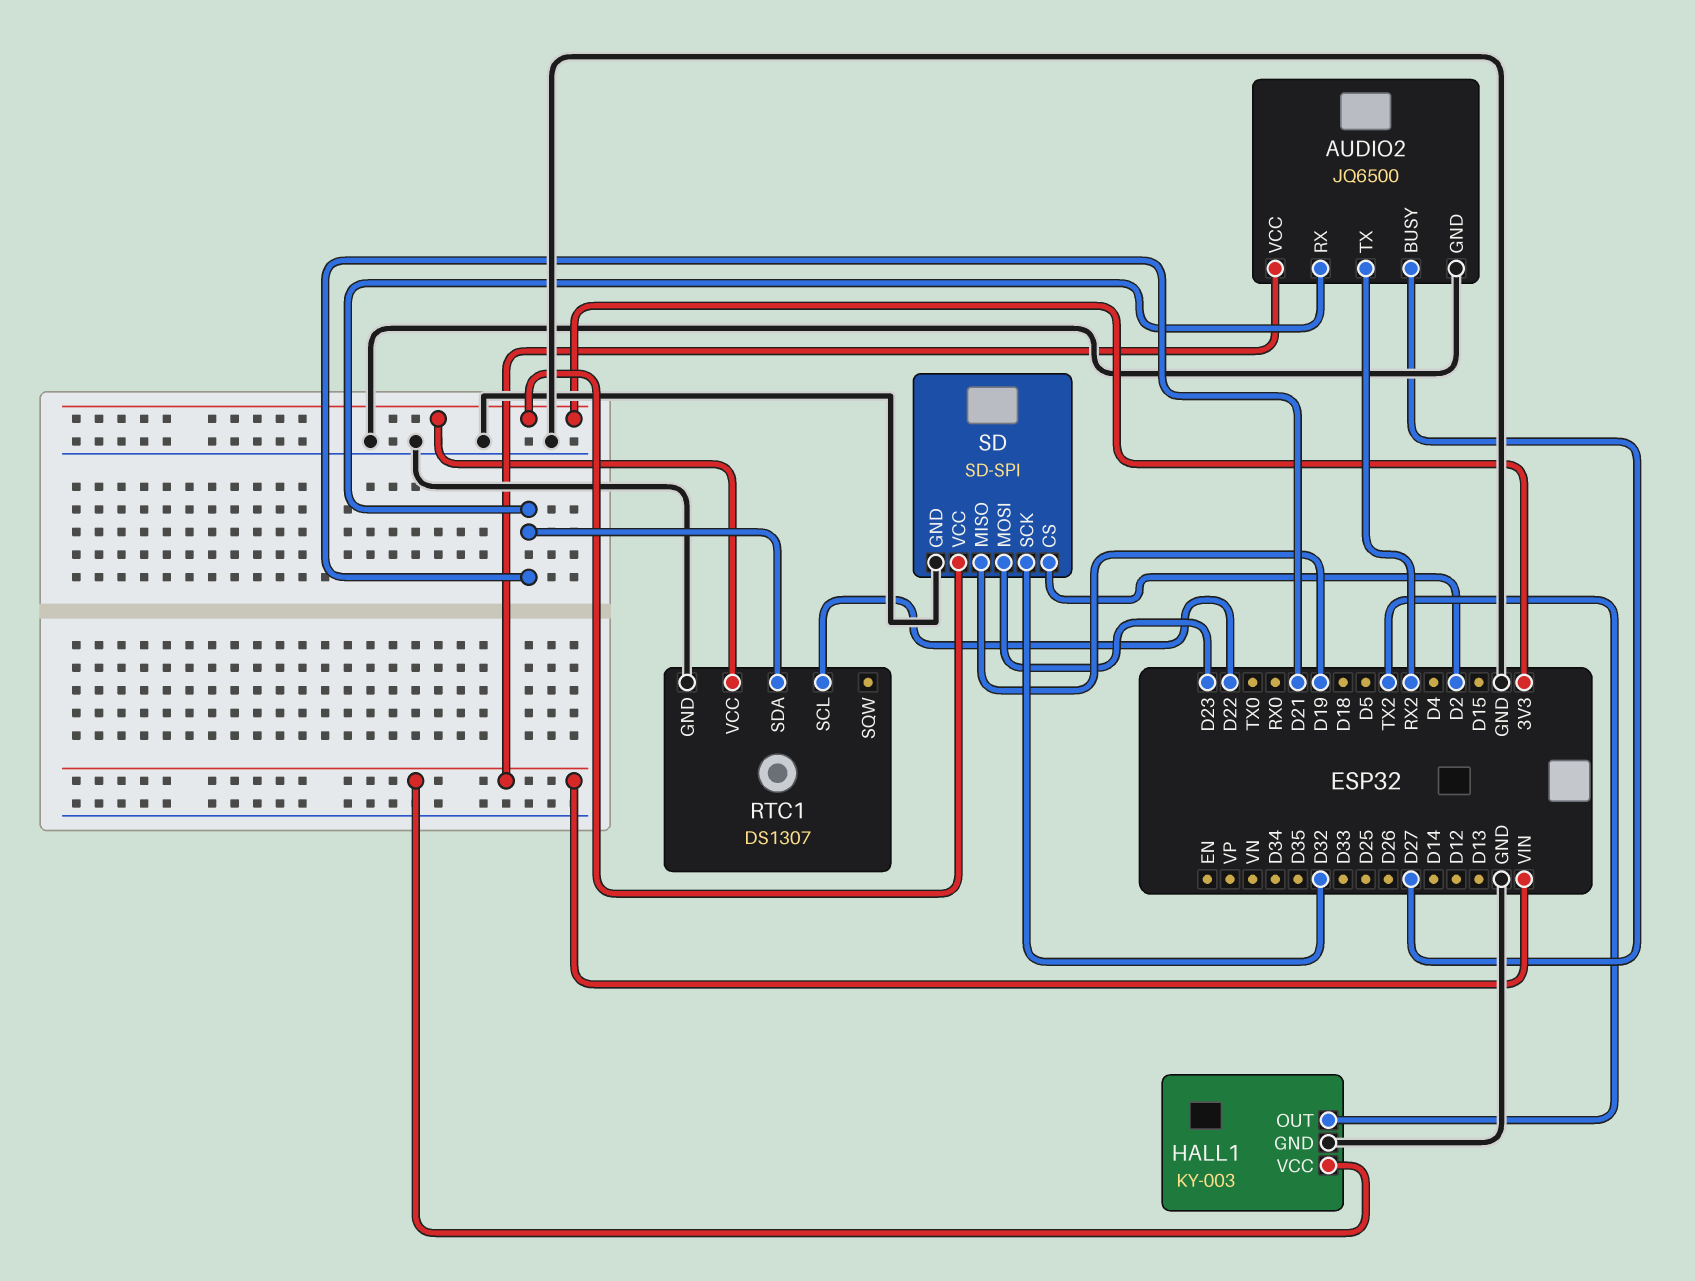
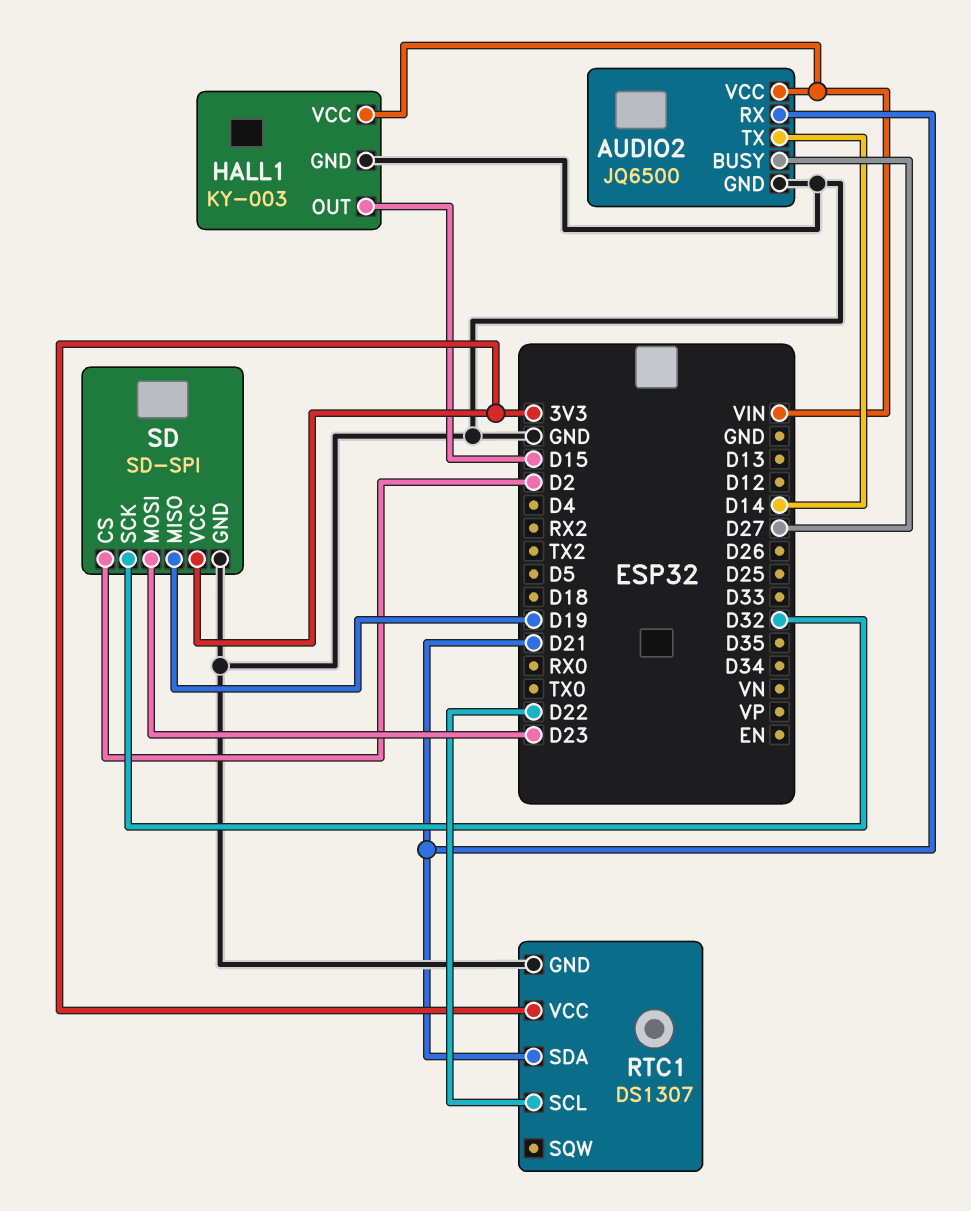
AUDIO2 pin TX: RX2 -> D14
HALL1 pin OUT: TX2 -> D15

